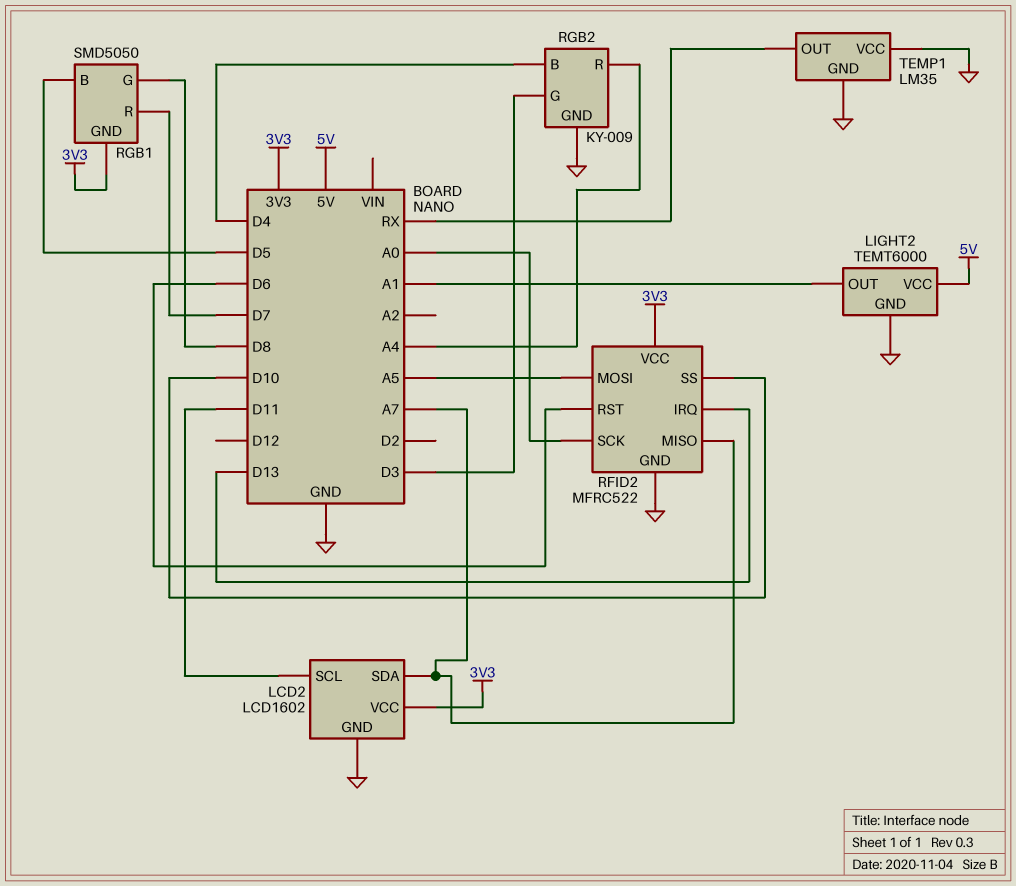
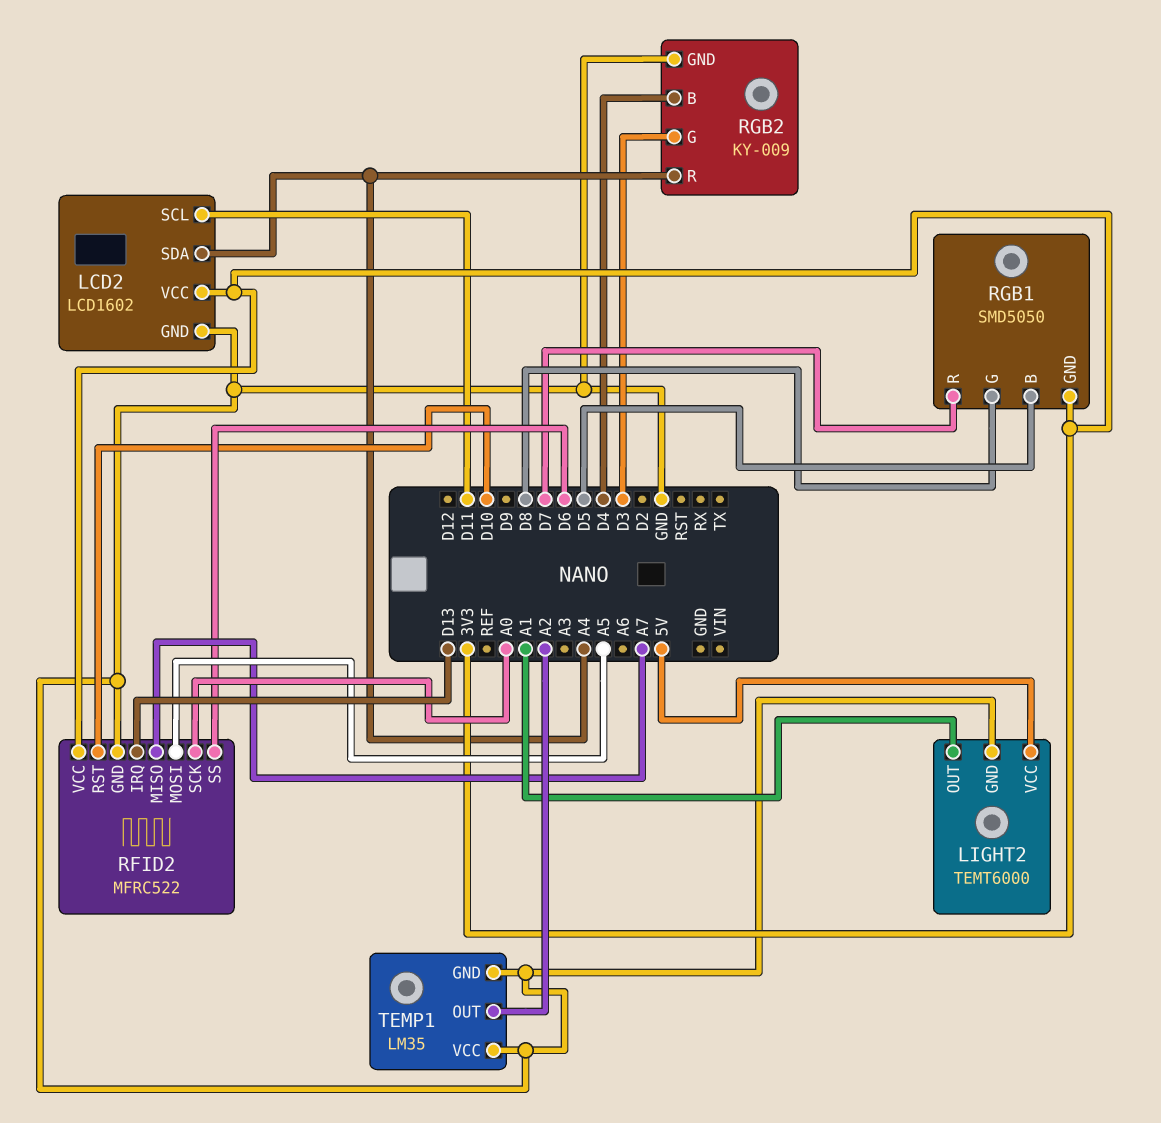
LCD2 pin SDA: A7 -> A4
RFID2 pin RST: D6 -> D10
RFID2 pin SS: D10 -> D6
TEMP1 pin OUT: RX -> A2

